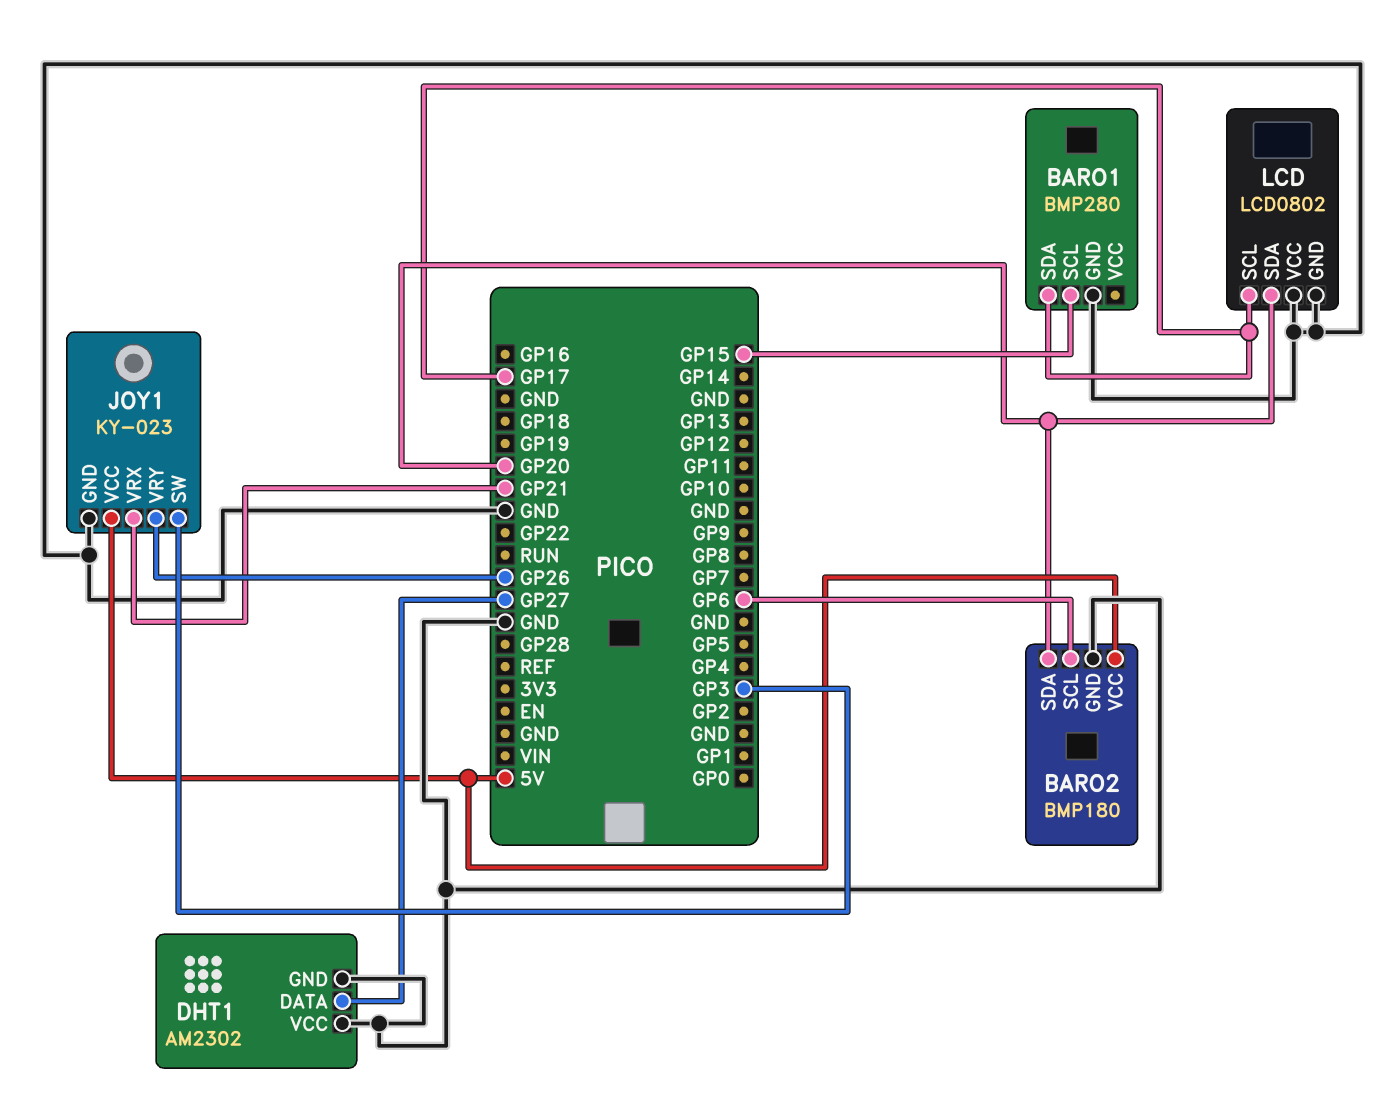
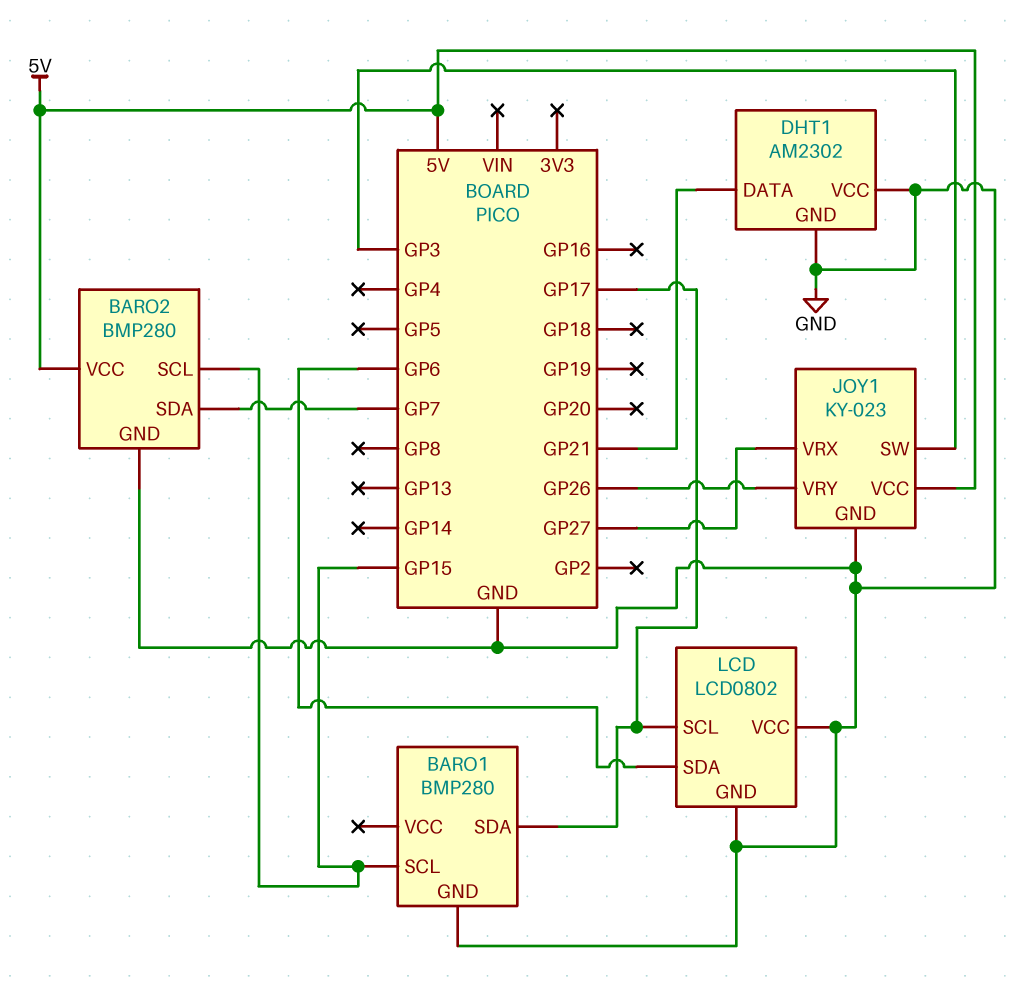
BARO2: BMP180 -> BMP280
BARO2 pin SCL: GP6 -> GP15
BARO2 pin SDA: GP20 -> GP7
DHT1 pin DATA: GP27 -> GP21
JOY1 pin VRX: GP21 -> GP27
LCD pin SDA: GP20 -> GP6

